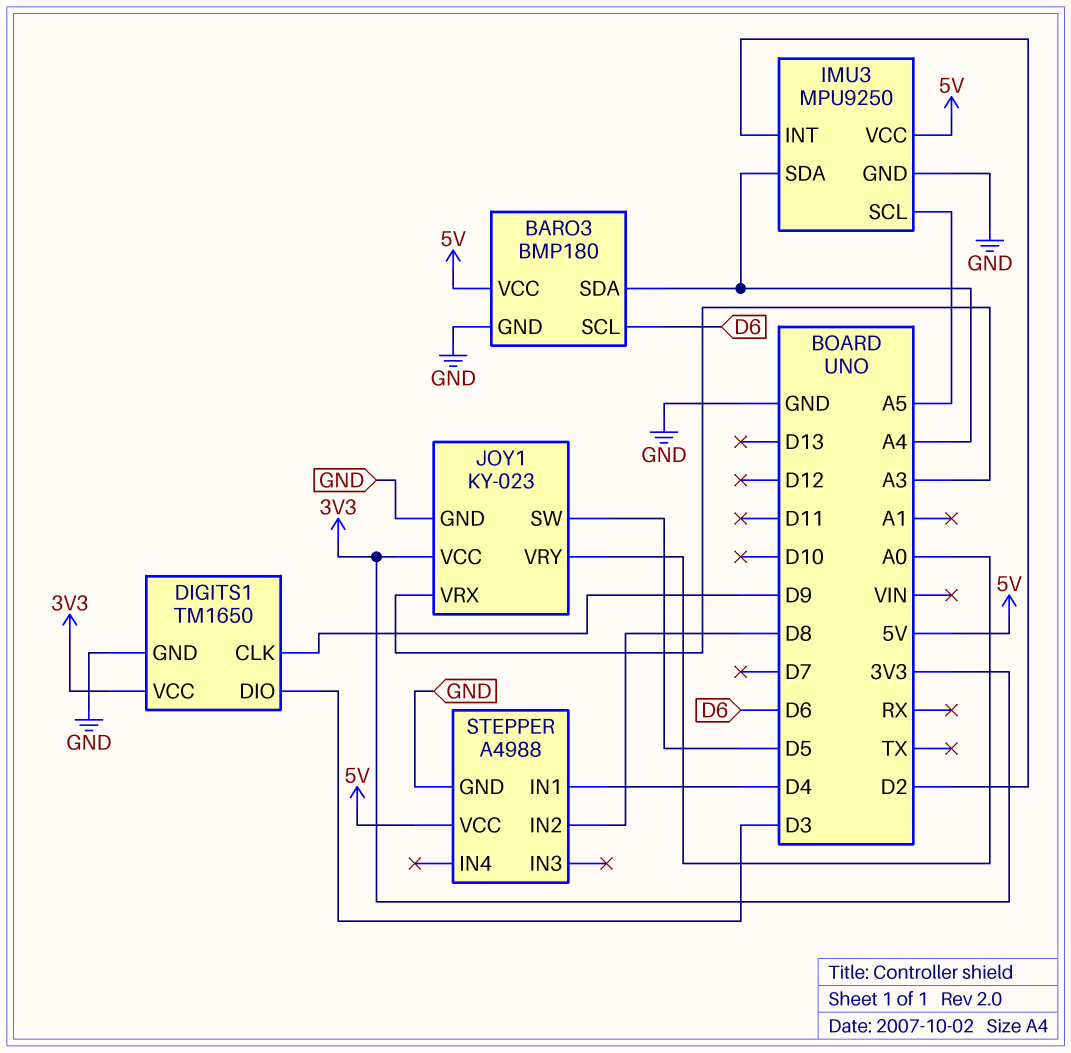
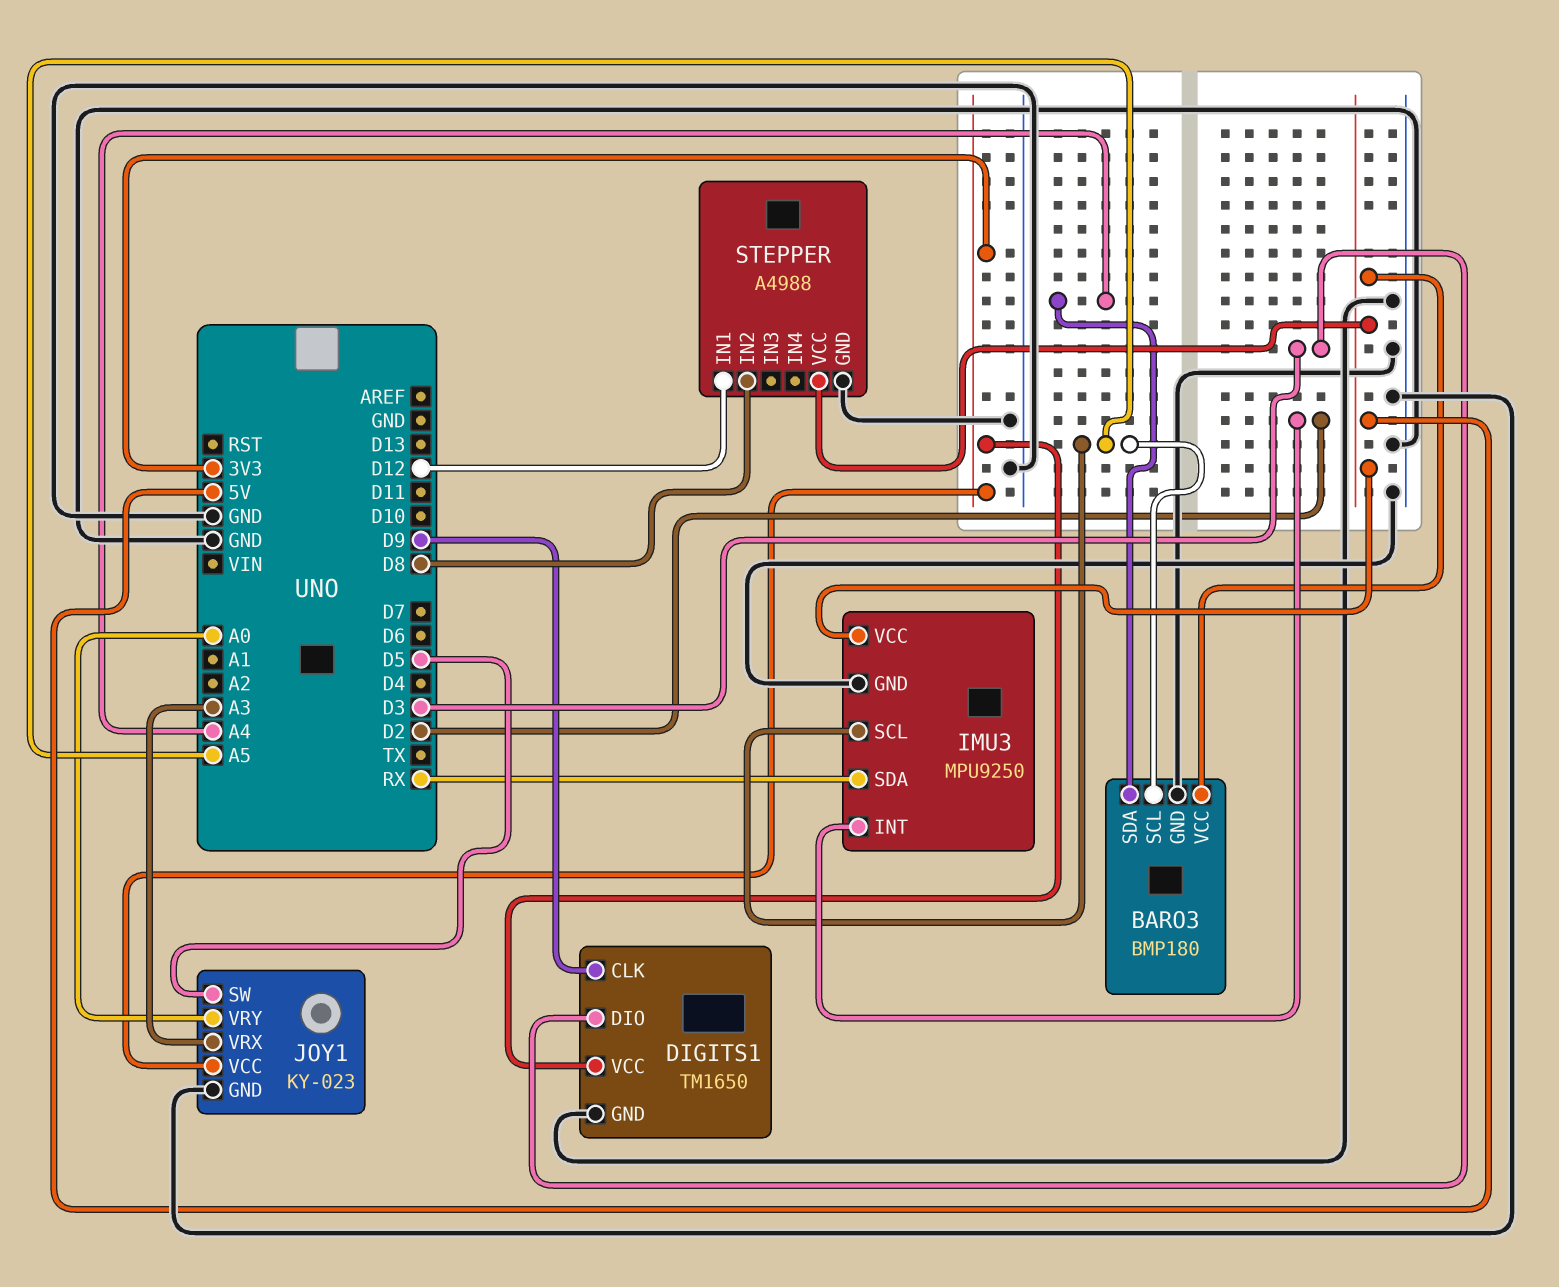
BARO3 pin SCL: D6 -> A5
IMU3 pin SDA: A4 -> RX
STEPPER pin IN1: D4 -> D12

